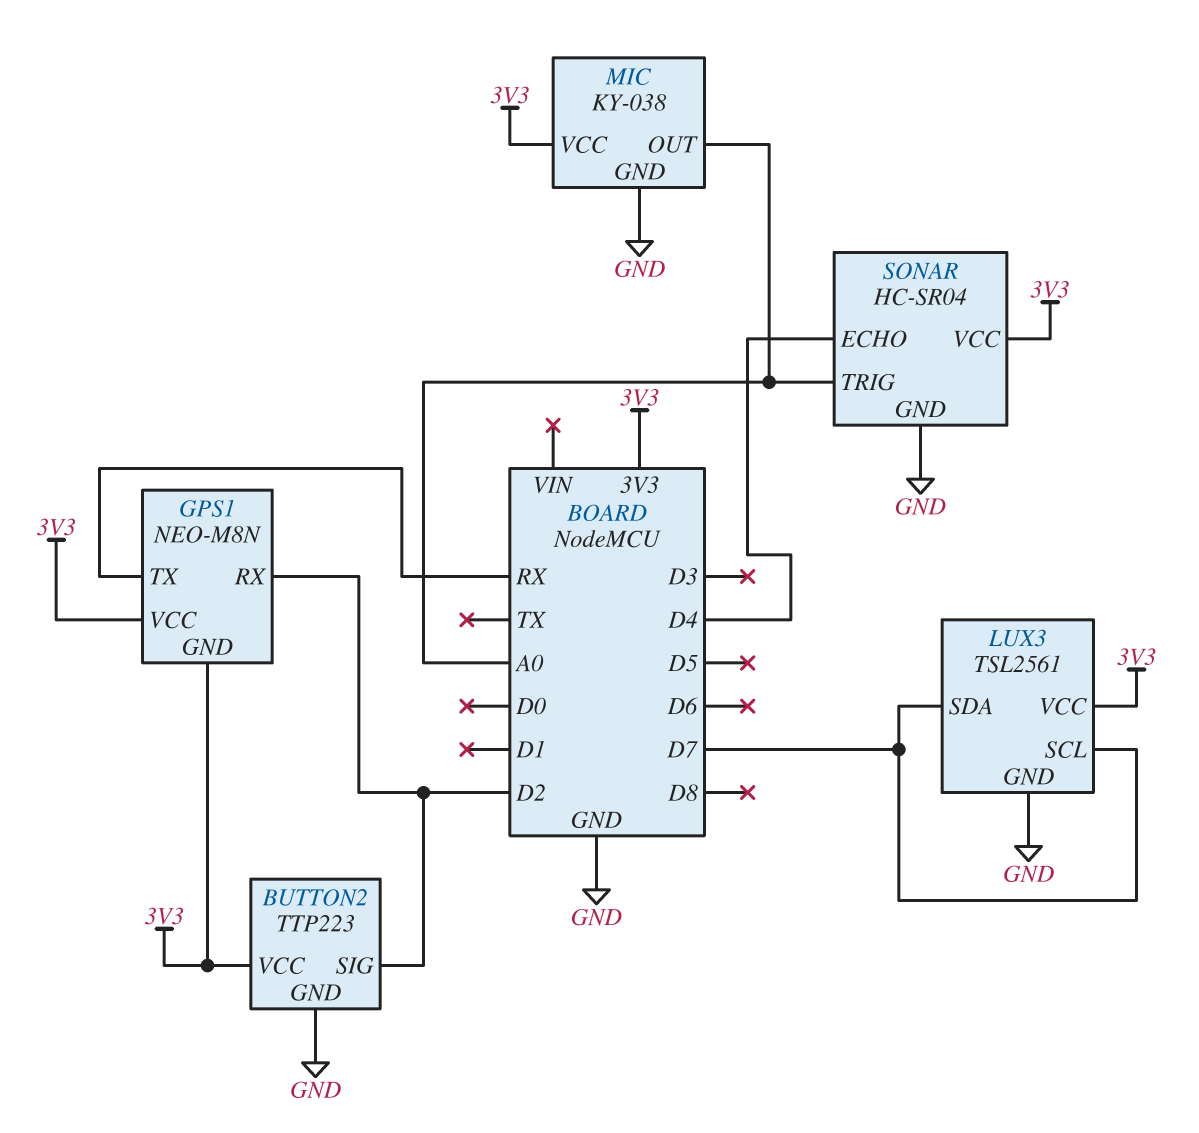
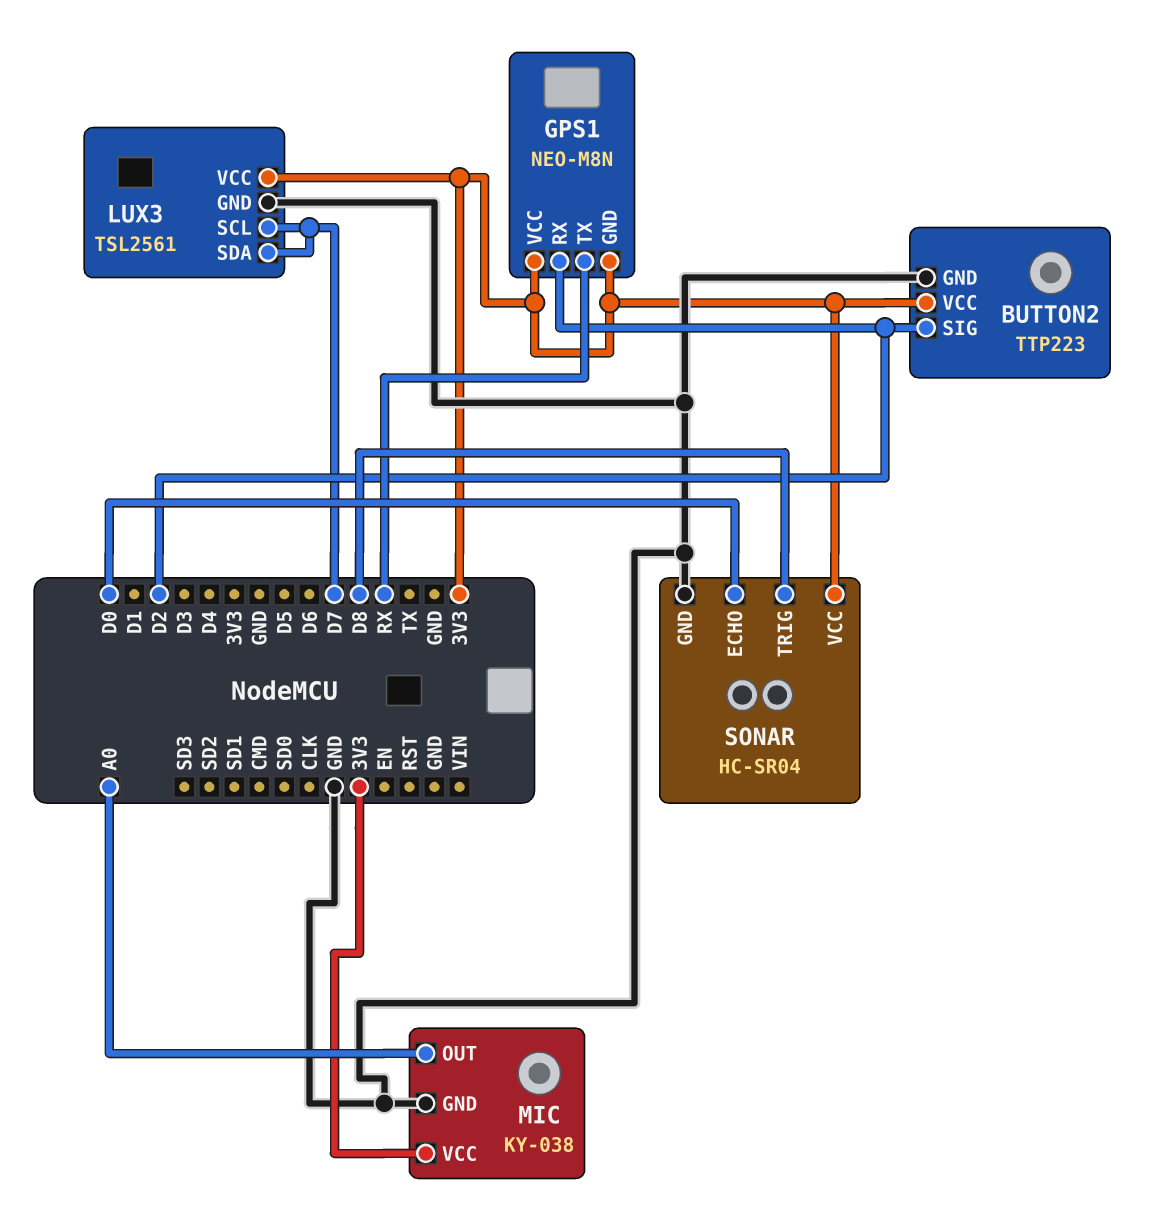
SONAR pin ECHO: D4 -> D0
SONAR pin TRIG: A0 -> D8

